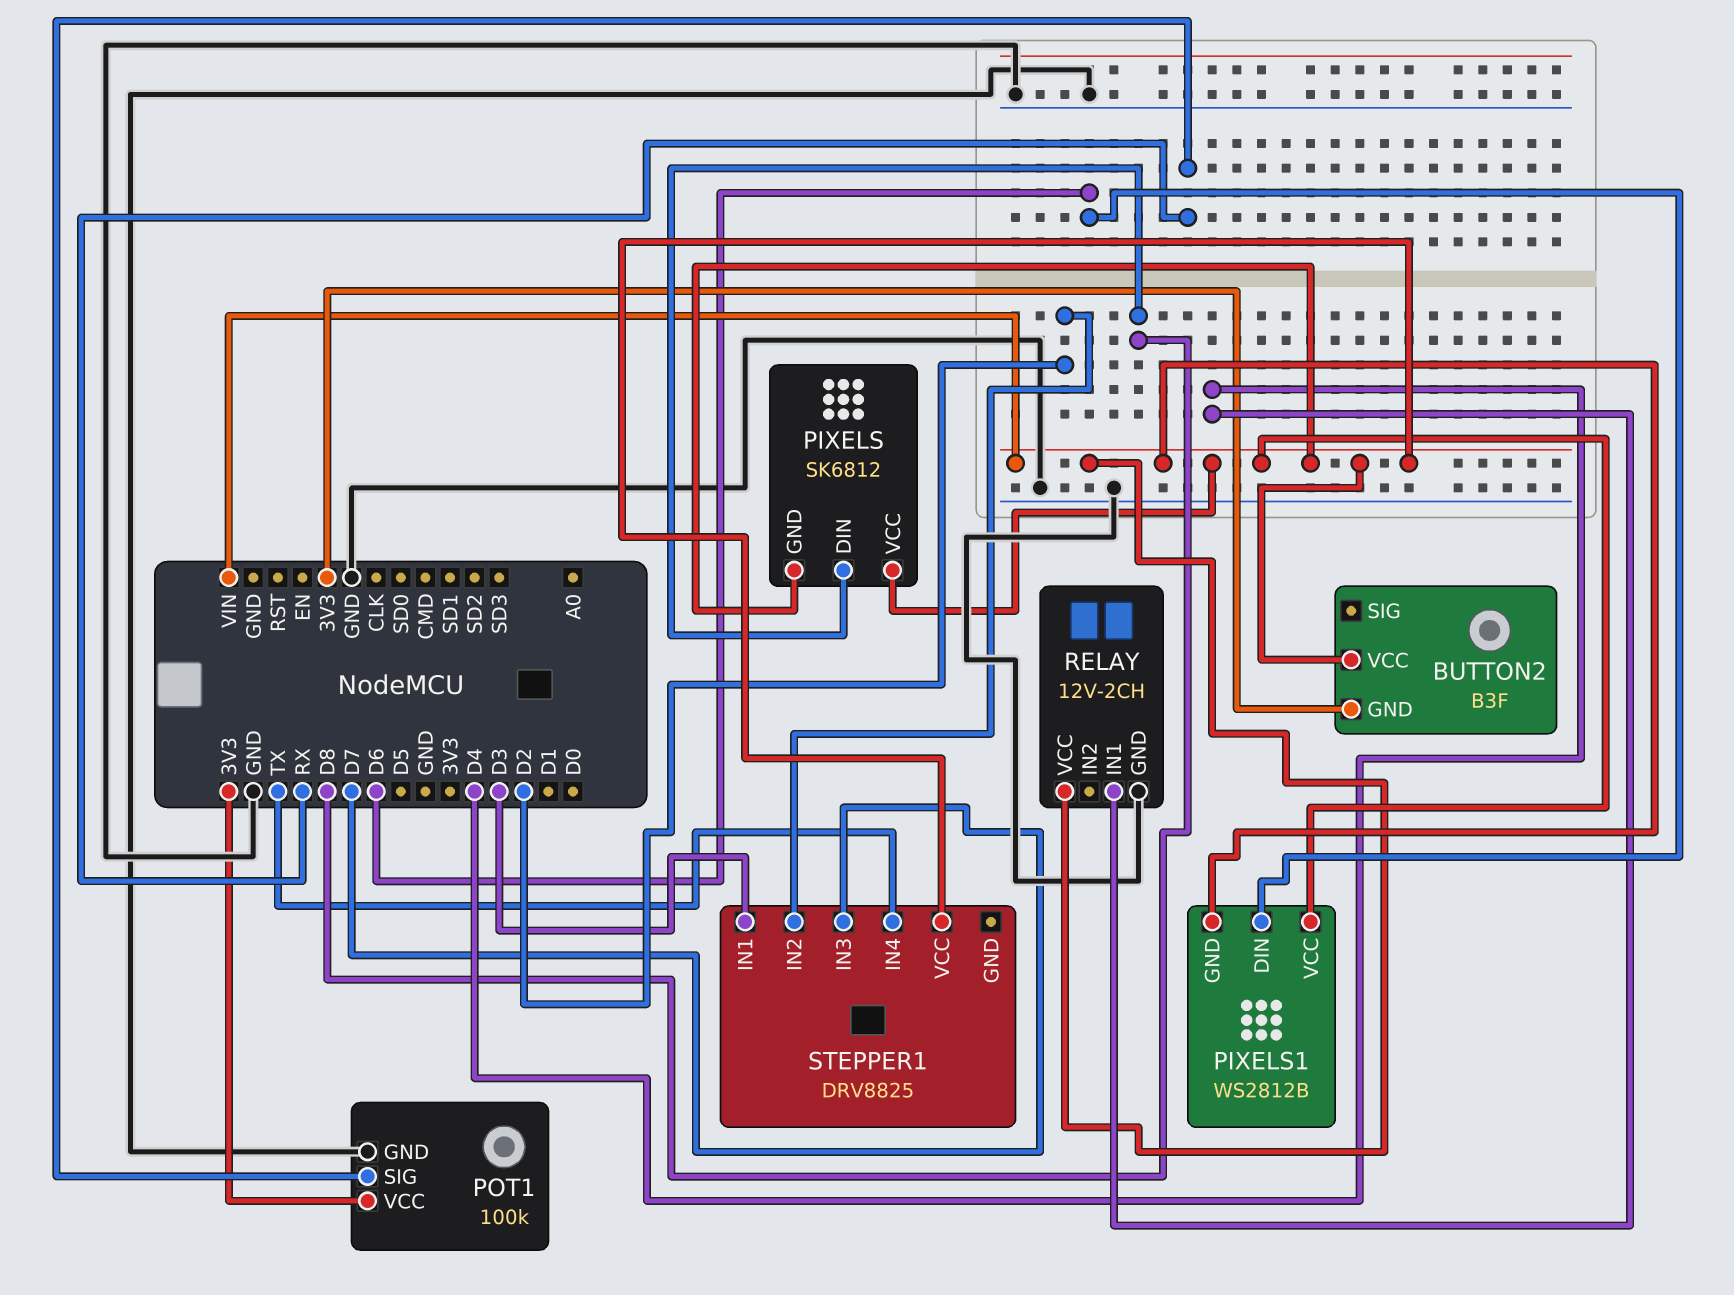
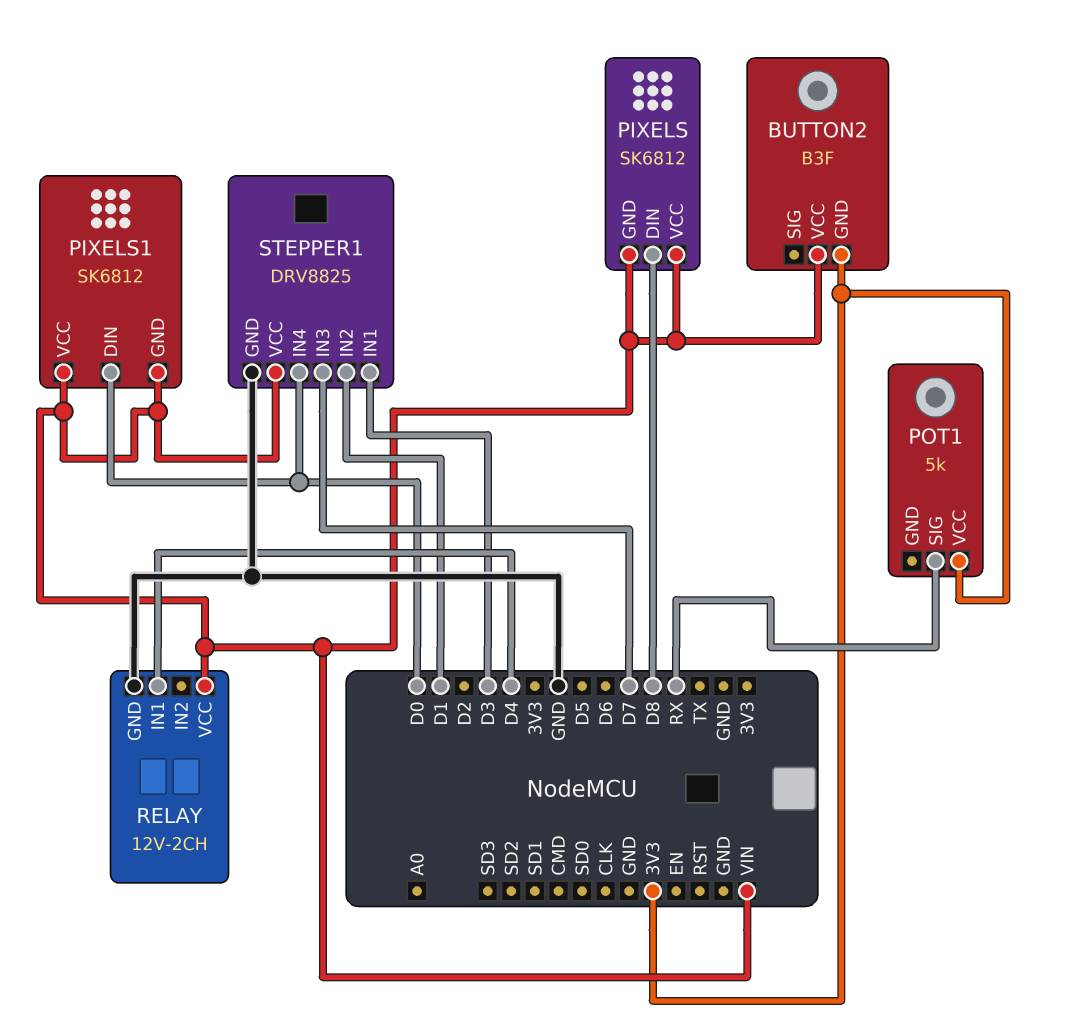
PIXELS1: WS2812B -> SK6812
PIXELS1 pin DIN: D6 -> D0
POT1: 100k -> 5k
POT1 pin GND: GND -> none
STEPPER1 pin GND: none -> GND
STEPPER1 pin IN2: D2 -> D1
STEPPER1 pin IN4: TX -> D0

